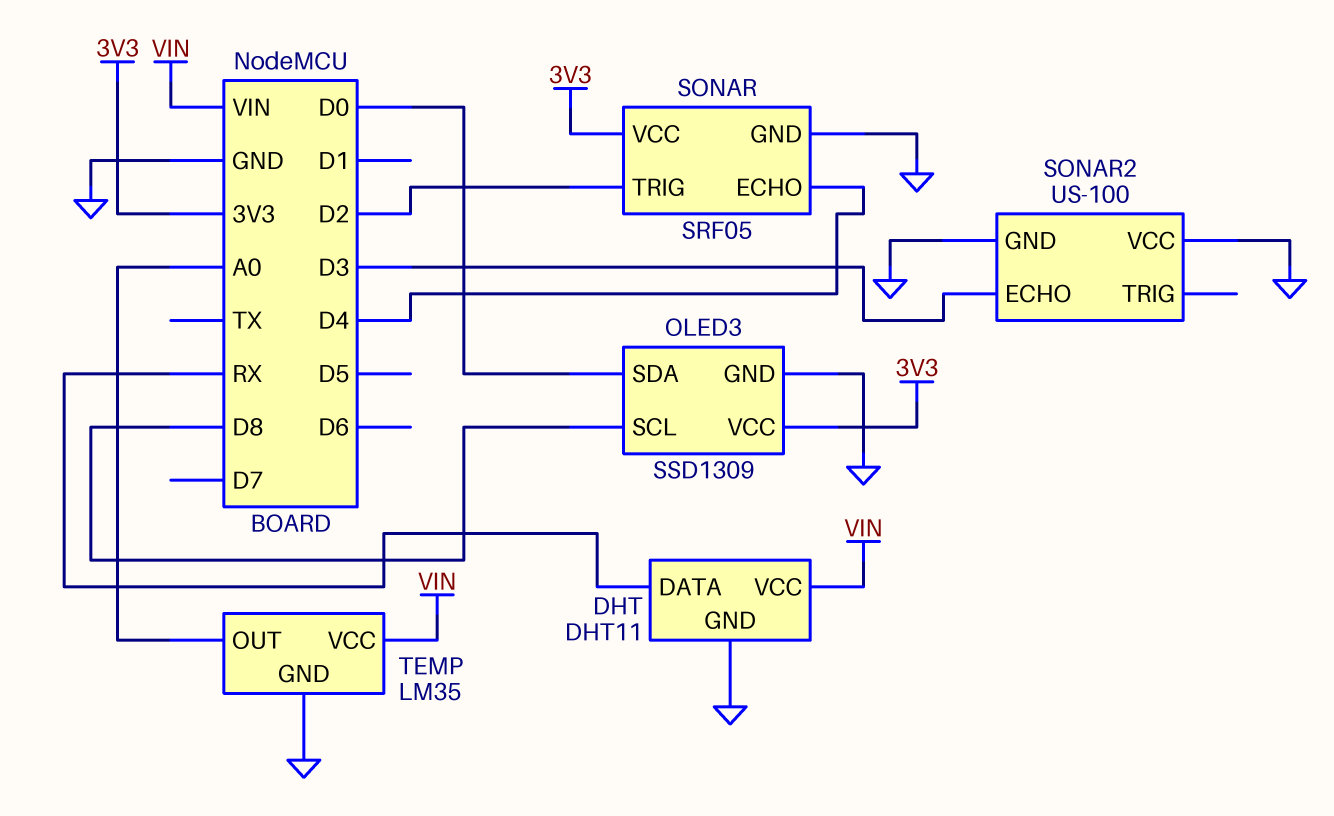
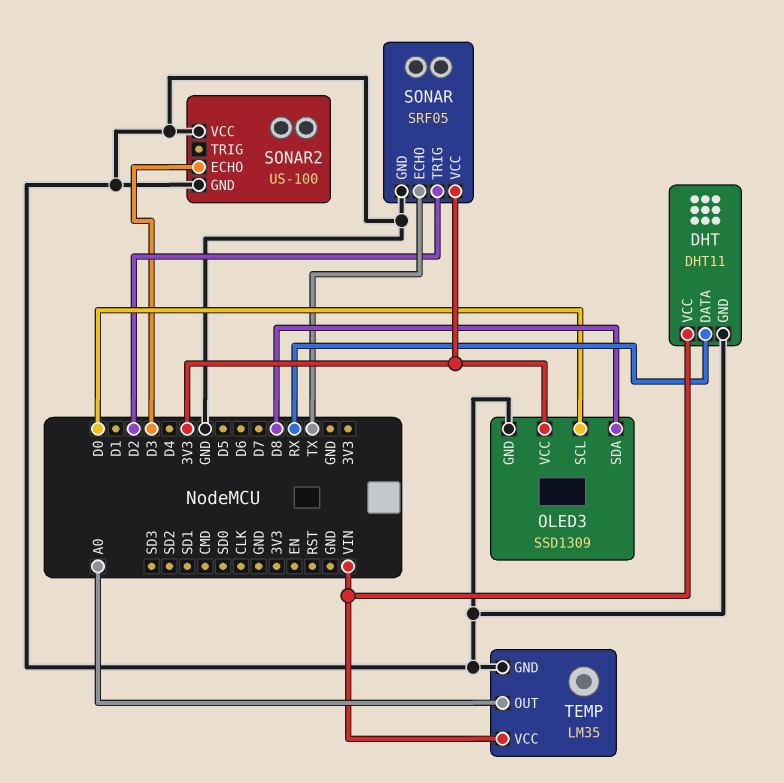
OLED3 pin SCL: D8 -> D0
OLED3 pin SDA: D0 -> D8
SONAR pin ECHO: D4 -> TX

